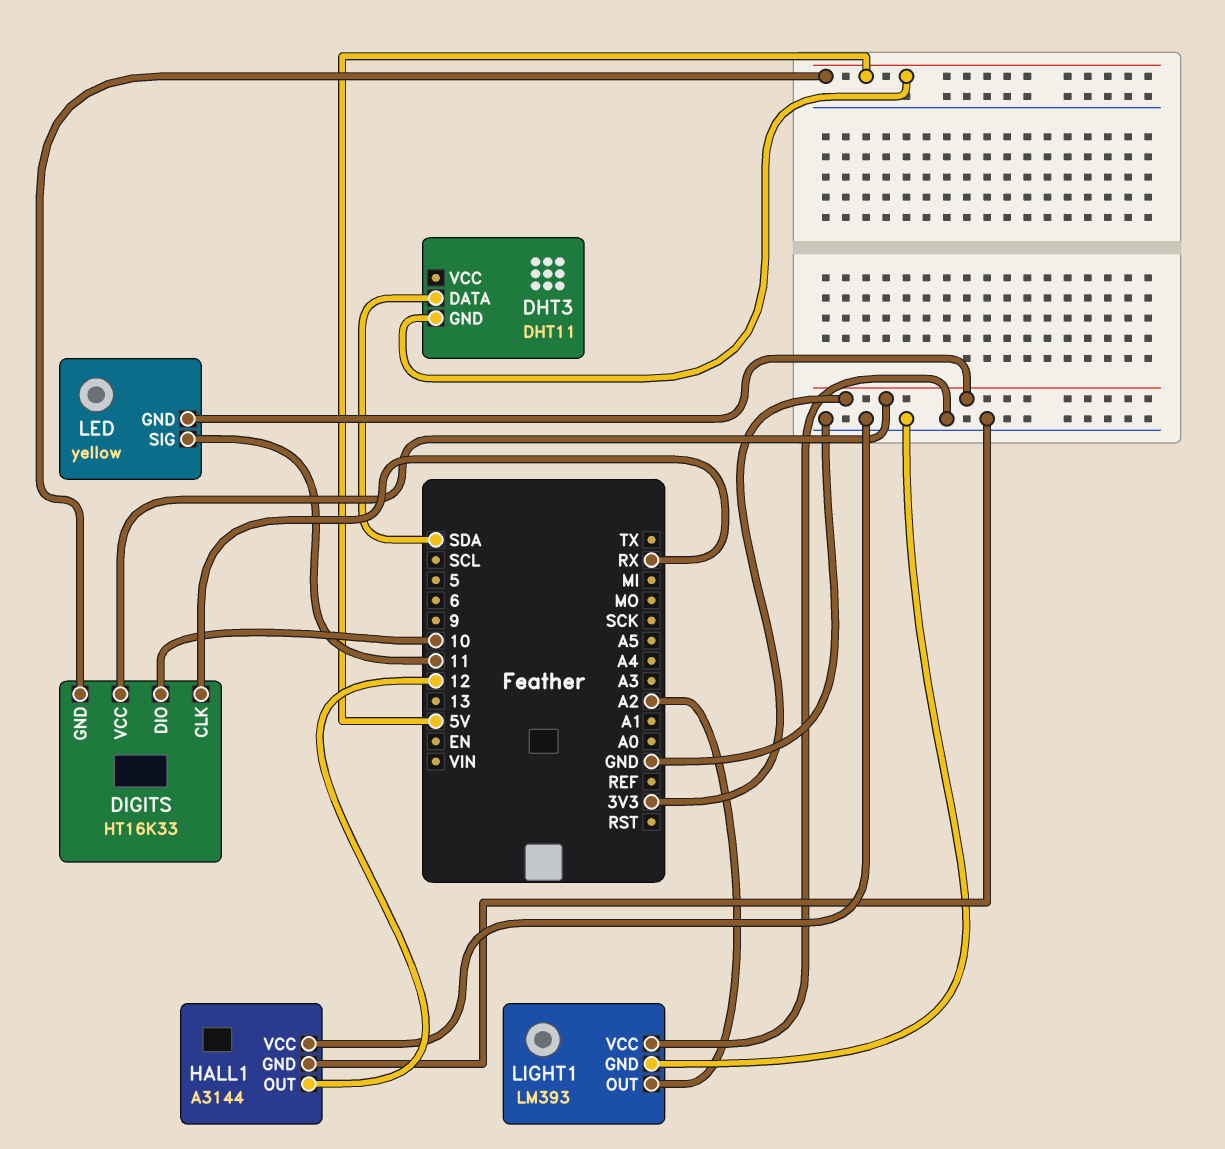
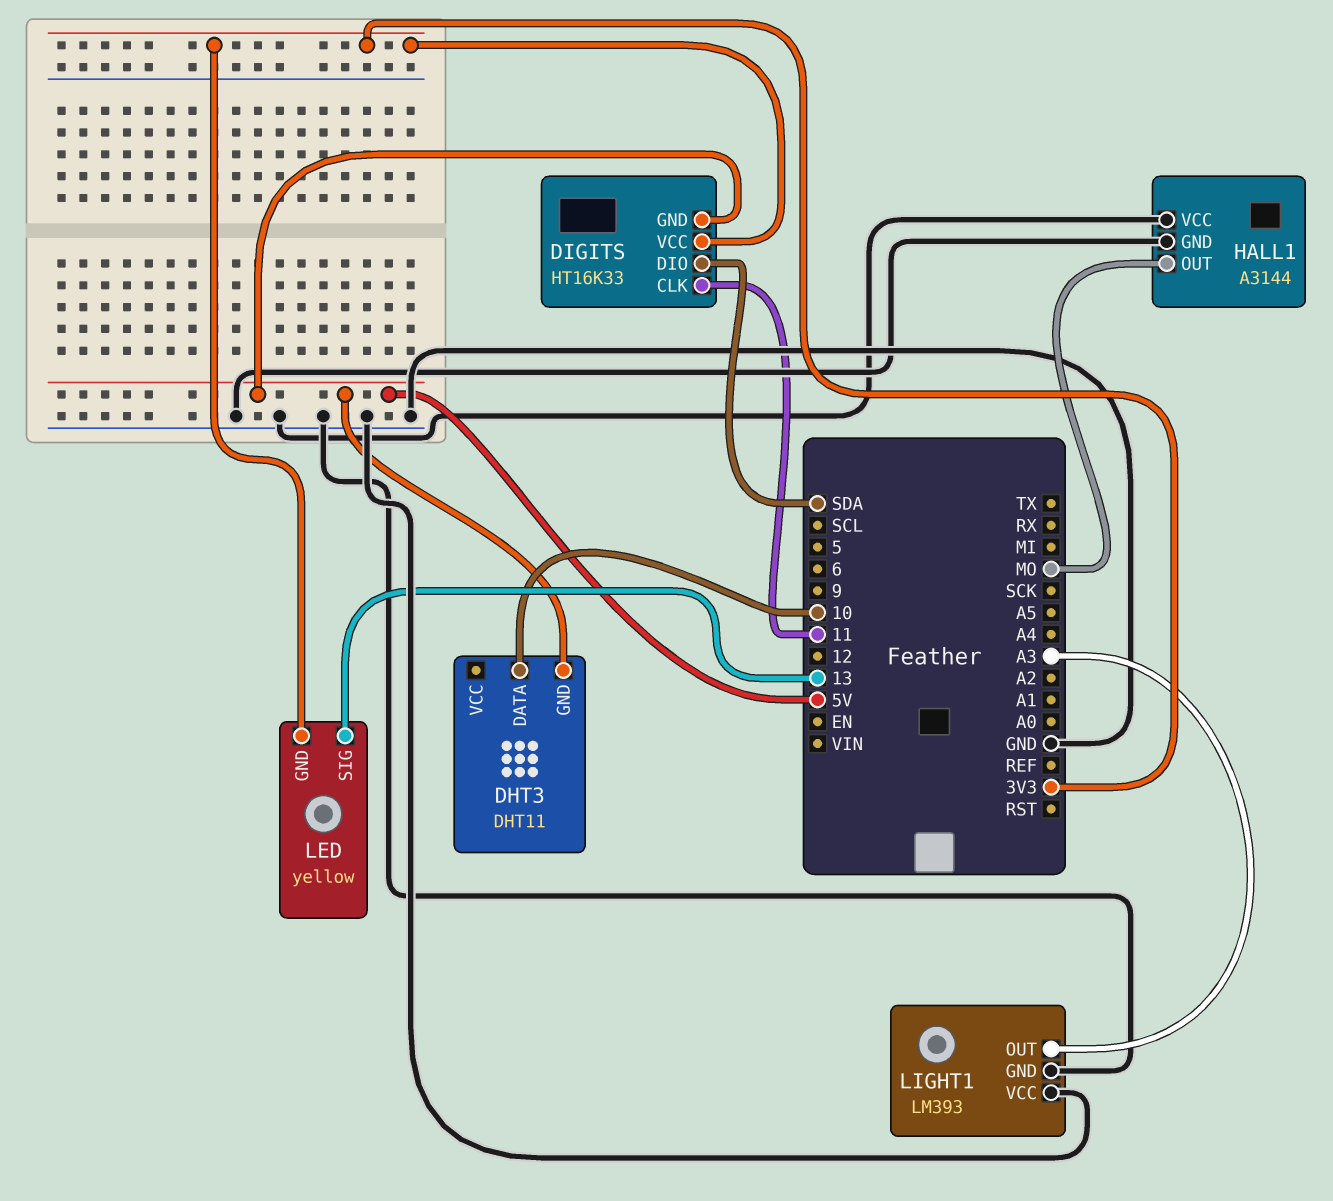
DHT3 pin DATA: SDA -> 10
DIGITS pin CLK: RX -> 11
DIGITS pin DIO: 10 -> SDA
HALL1 pin OUT: 12 -> MO
LED pin SIG: 11 -> 13
LIGHT1 pin OUT: A2 -> A3

